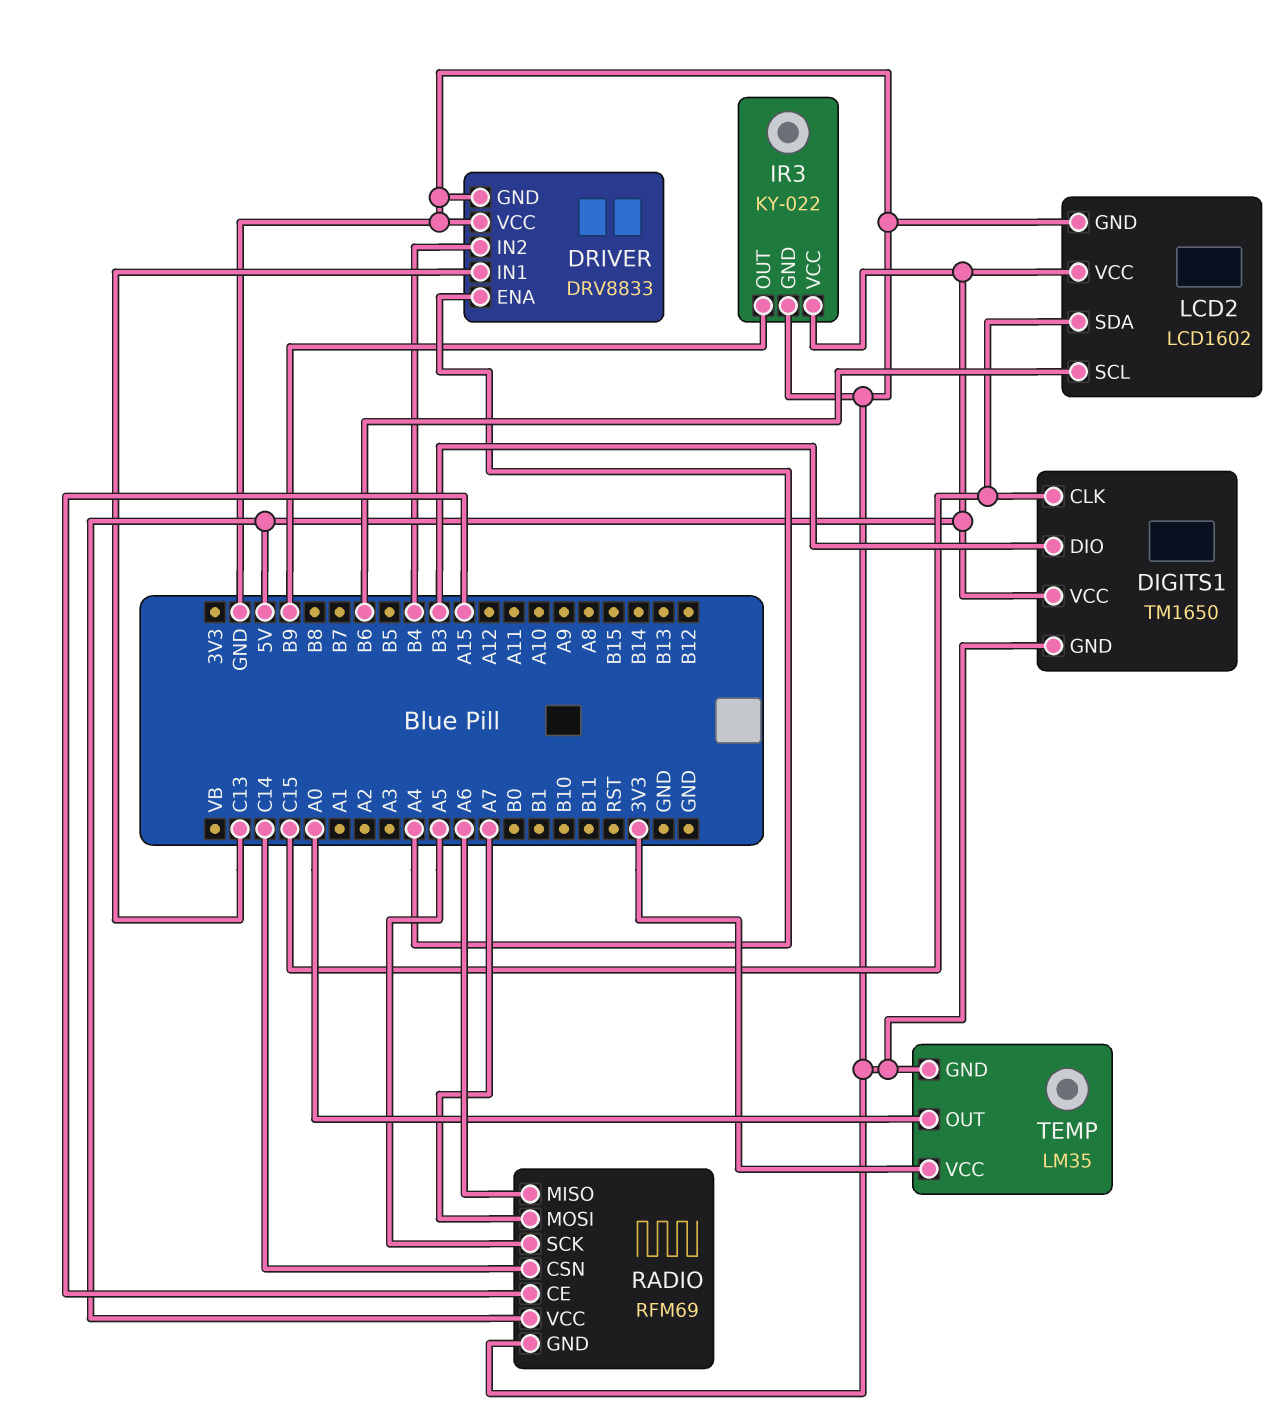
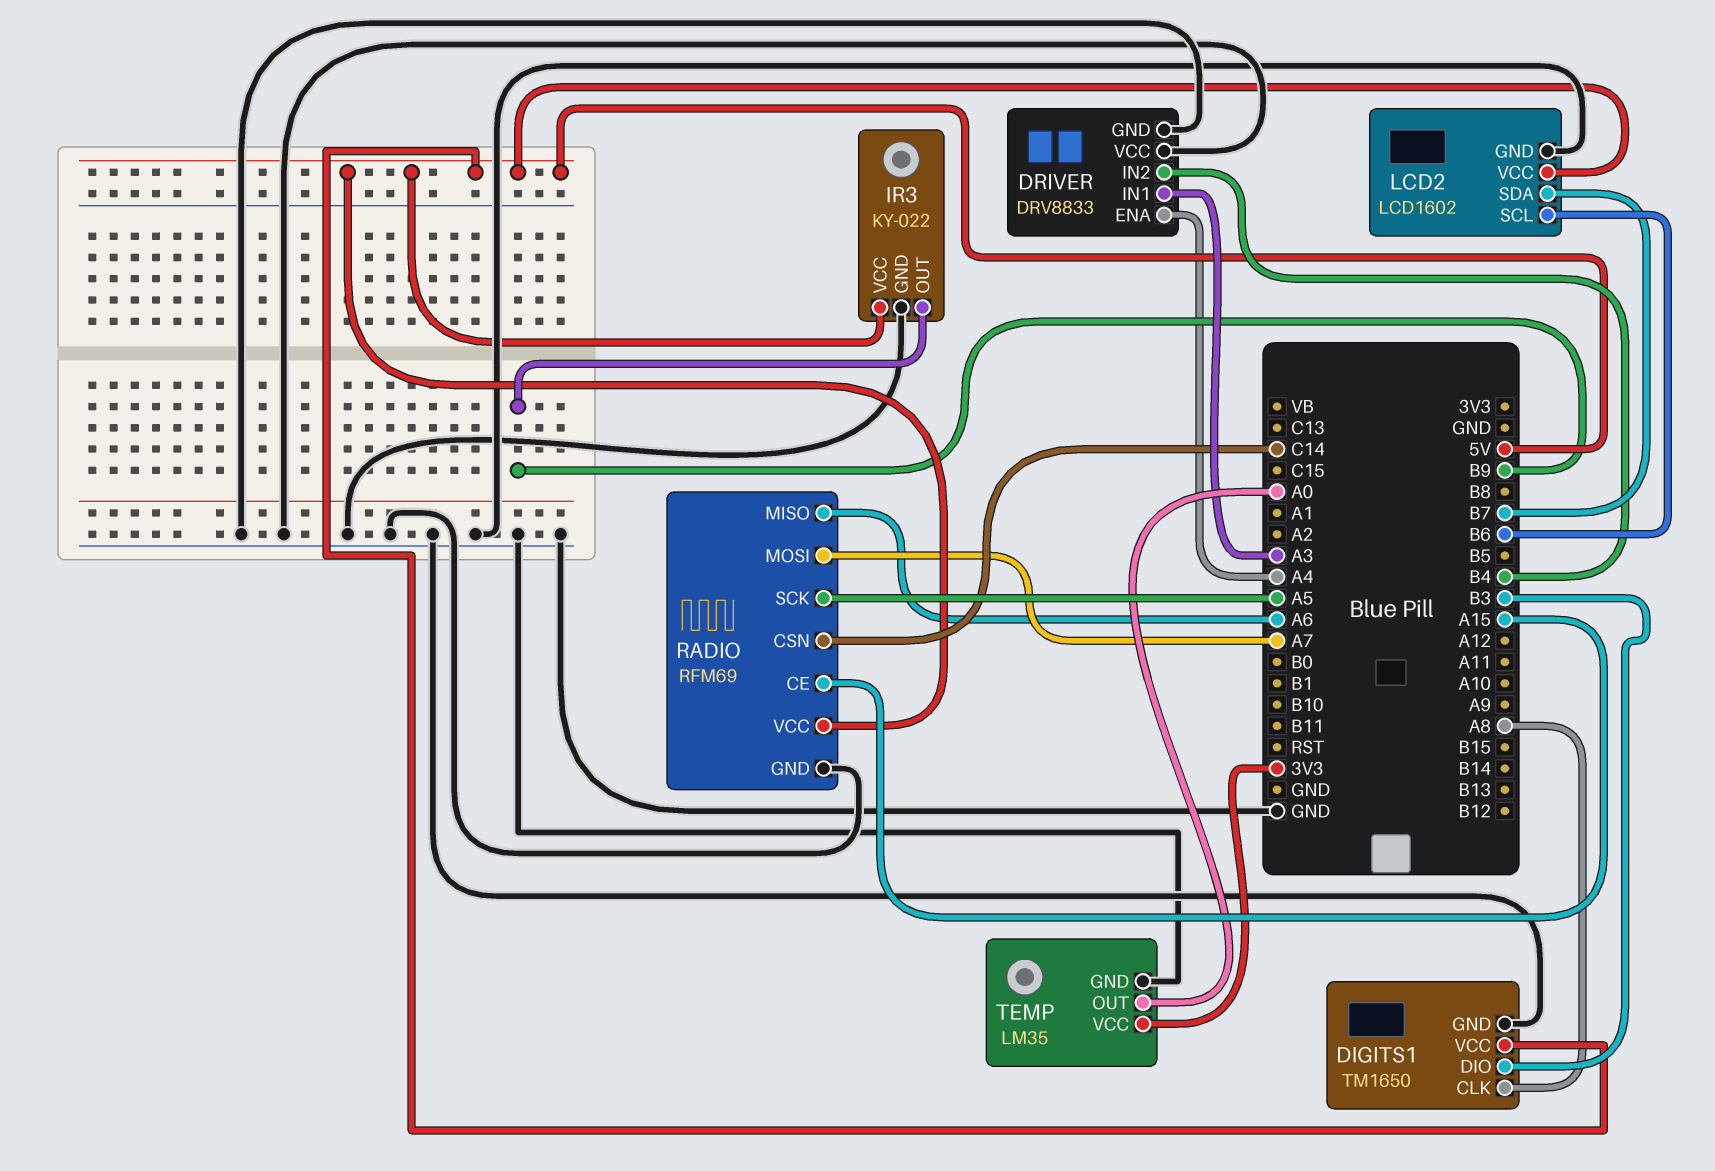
DIGITS1 pin CLK: C15 -> A8
DRIVER pin IN1: C13 -> A3
LCD2 pin SDA: C15 -> B7

